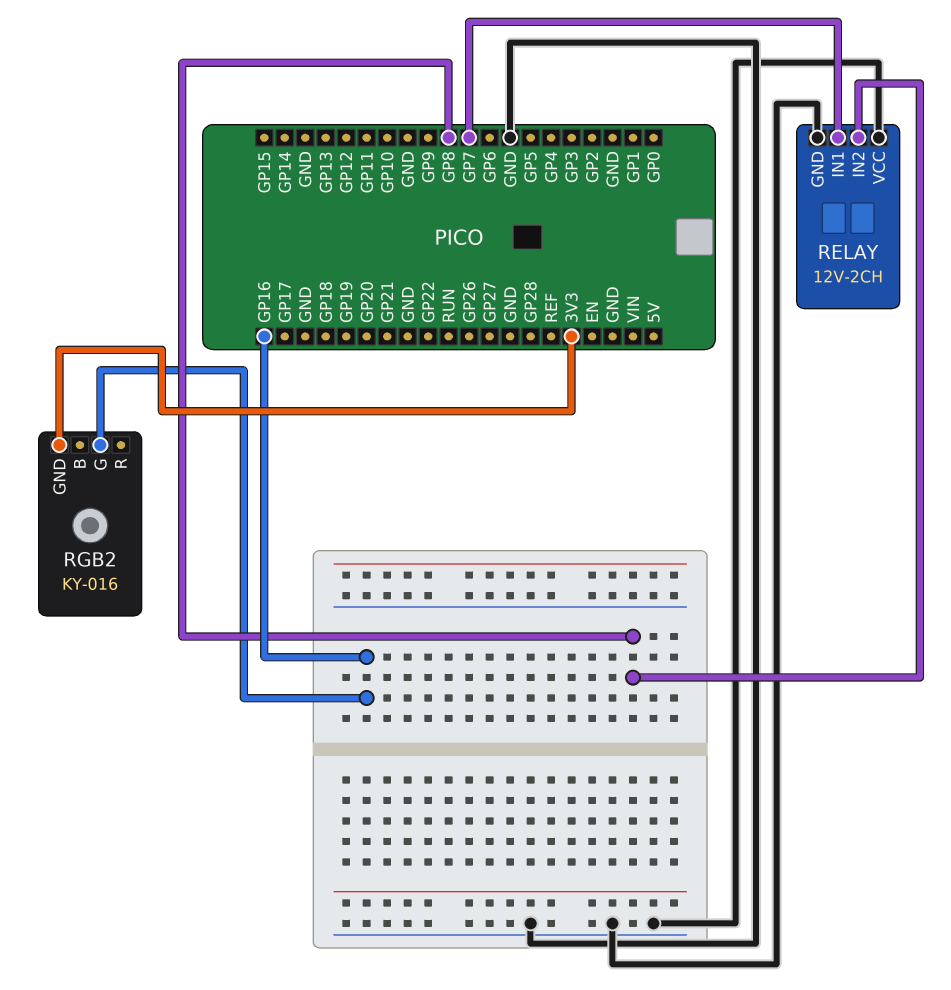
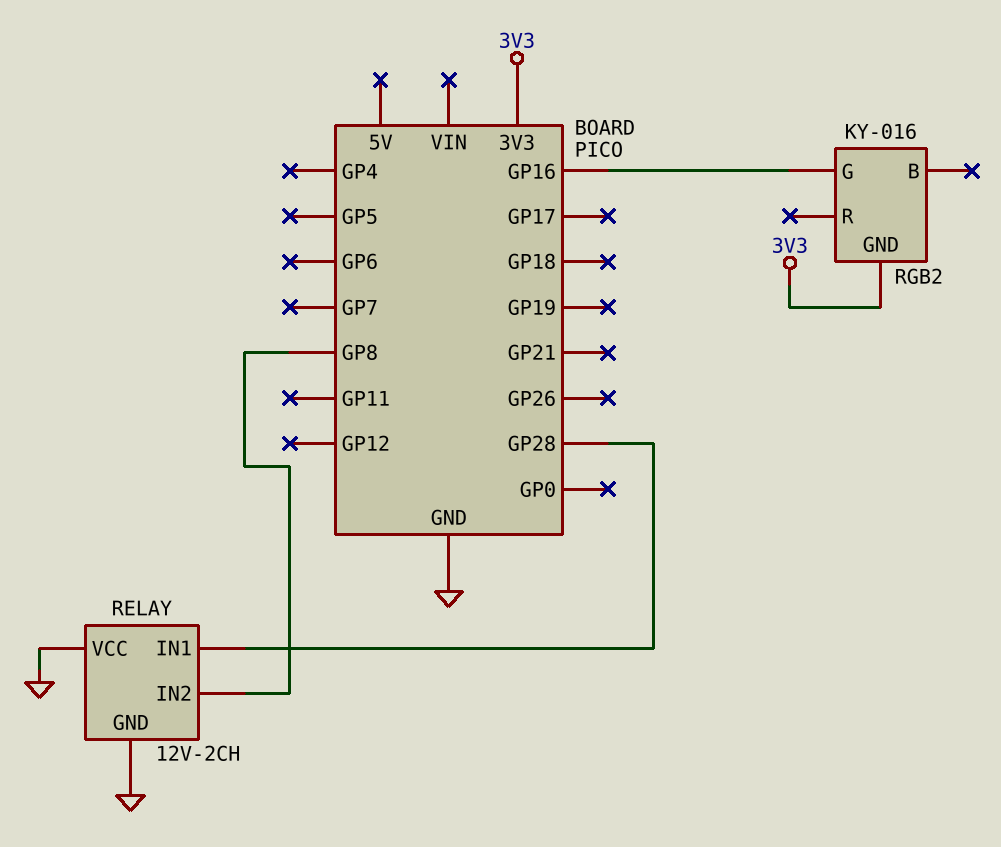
RELAY pin IN1: GP7 -> GP28

